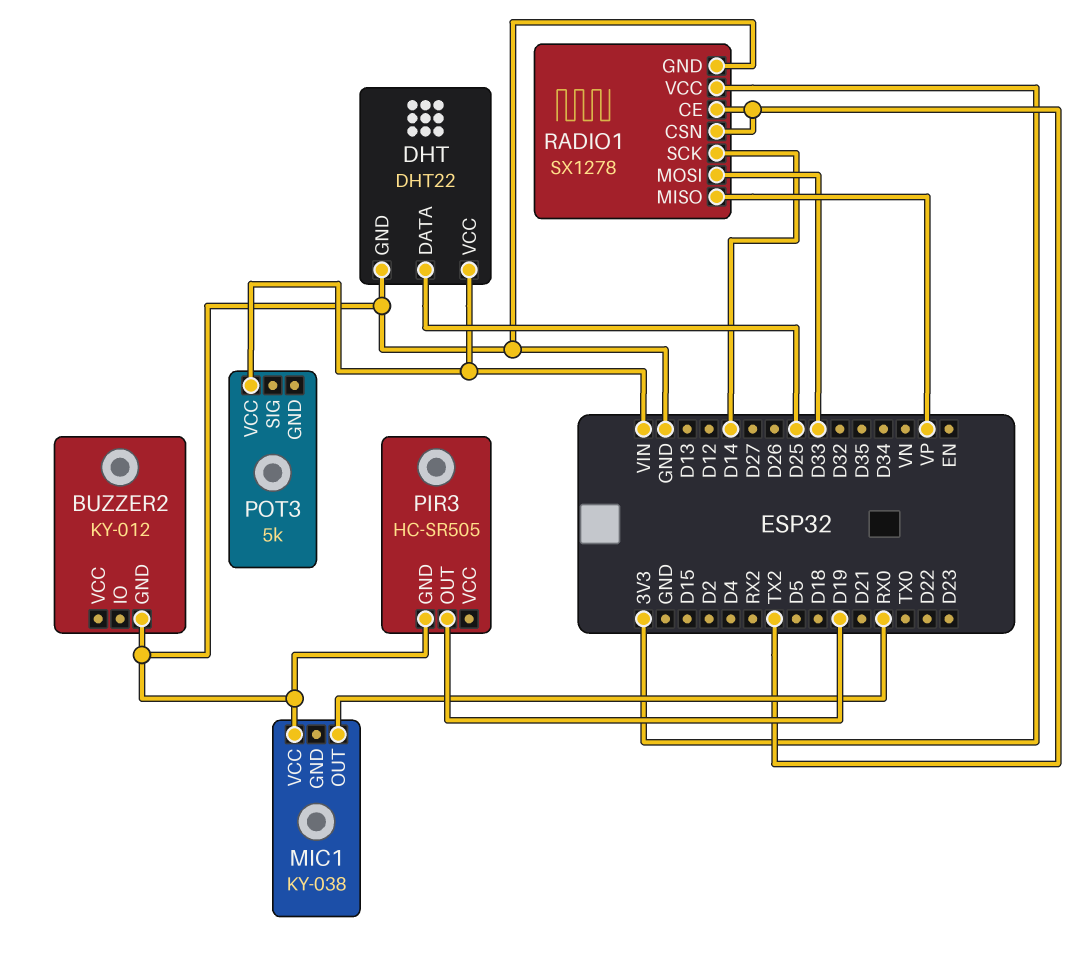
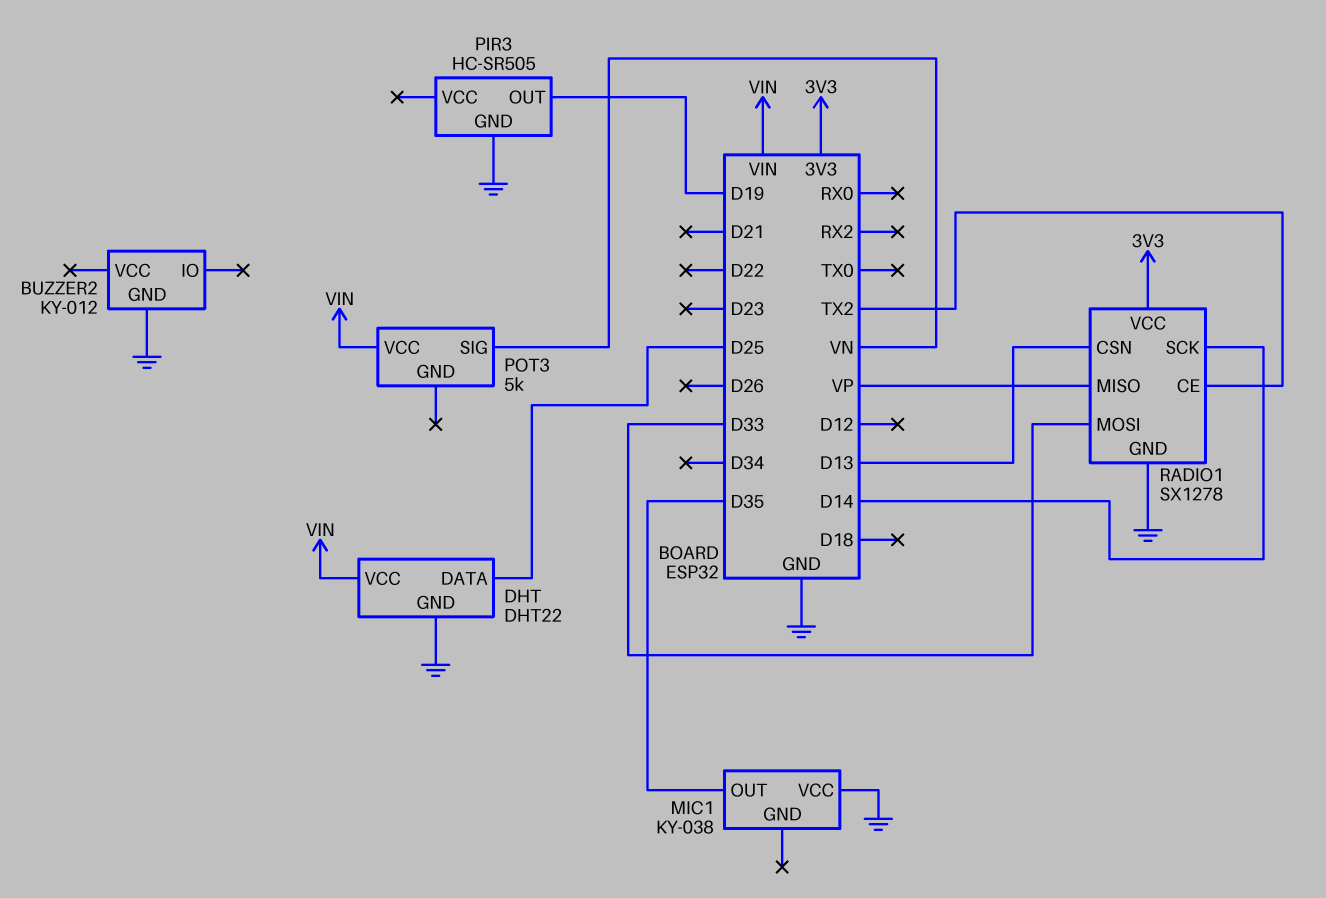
MIC1 pin OUT: RX0 -> D35
POT3 pin SIG: none -> VN
RADIO1 pin CSN: TX2 -> D13

